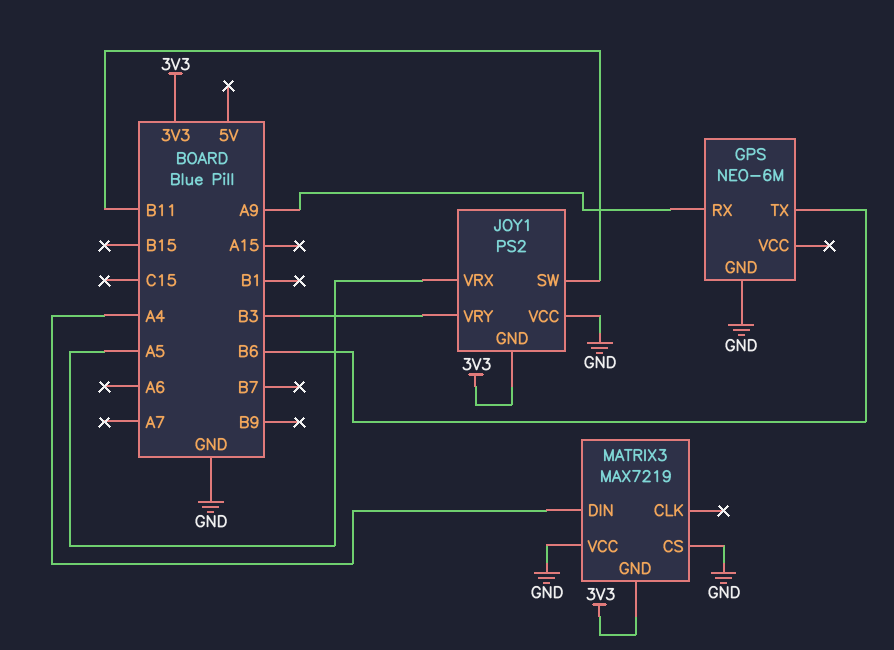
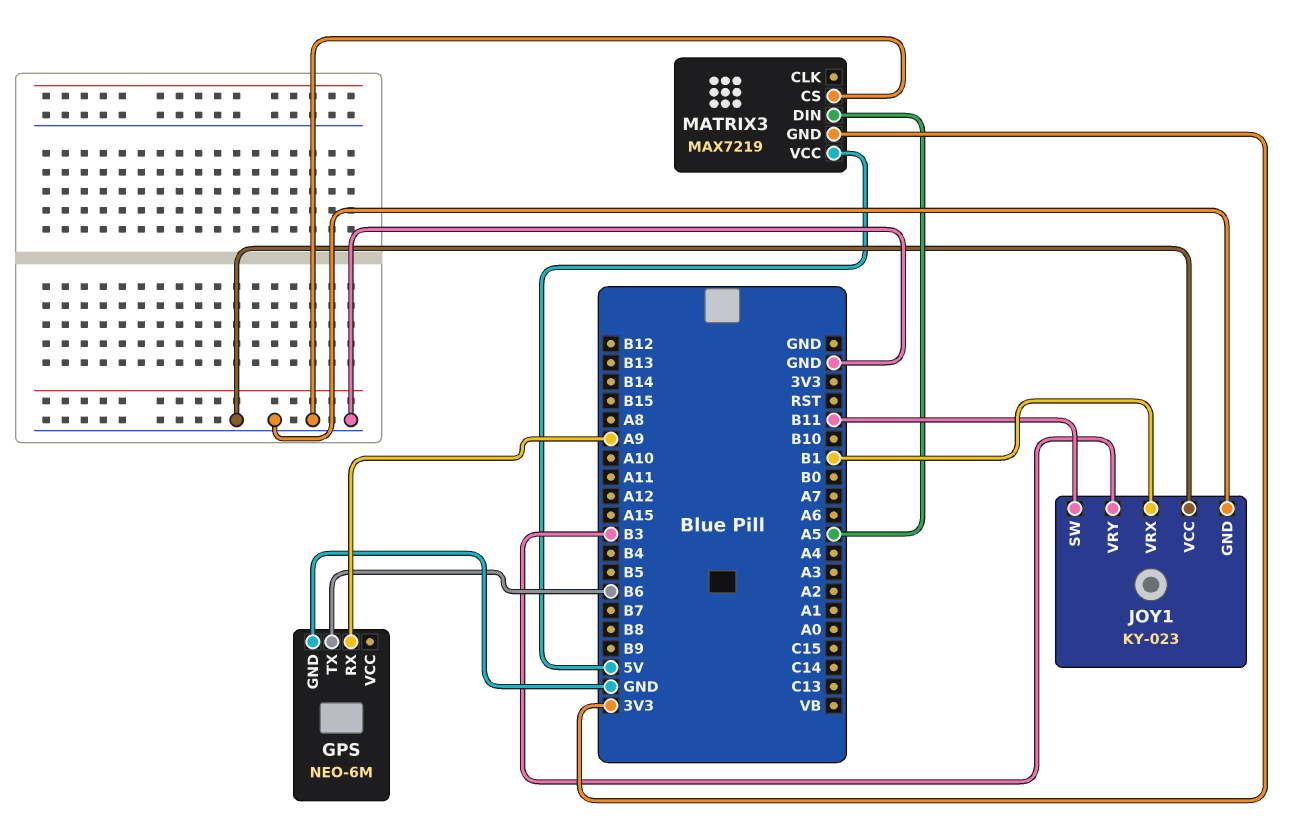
JOY1: PS2 -> KY-023
JOY1 pin GND: 3V3 -> GND
JOY1 pin VRX: A5 -> B1
MATRIX3 pin DIN: A4 -> A5
MATRIX3 pin VCC: GND -> 5V

